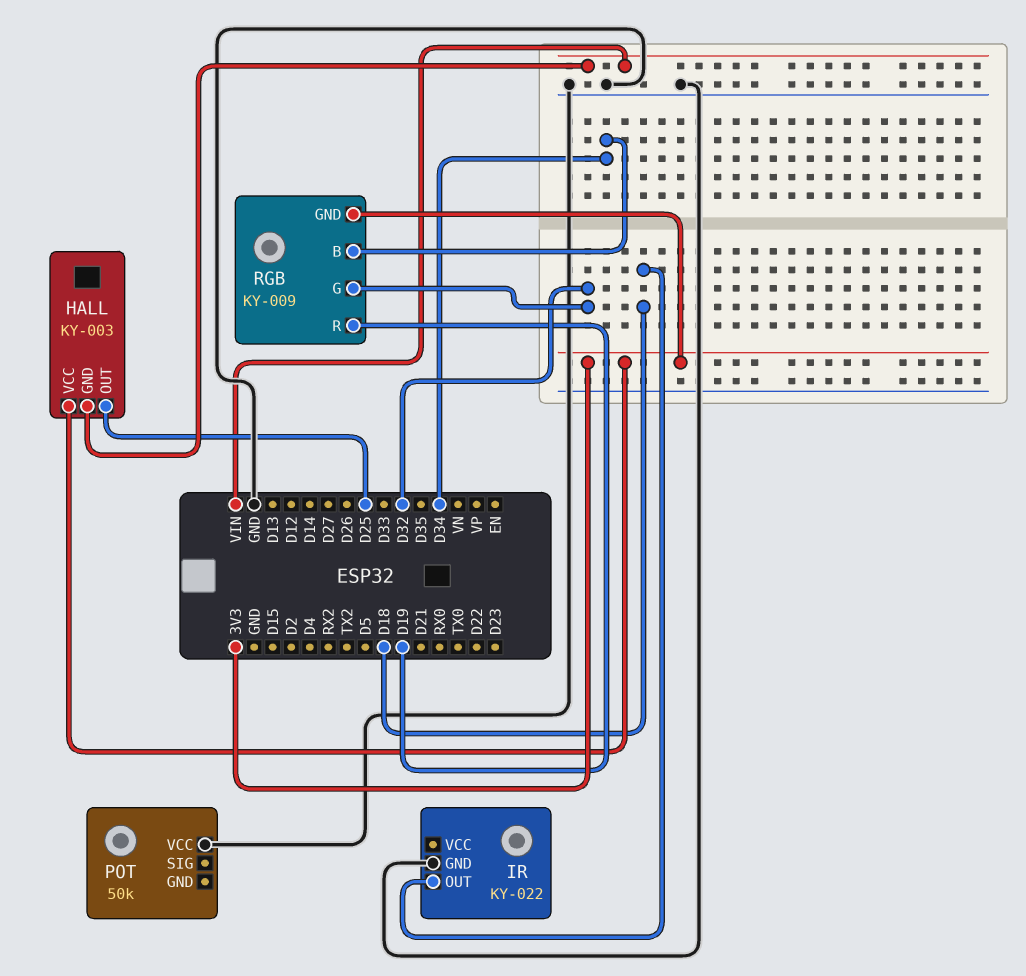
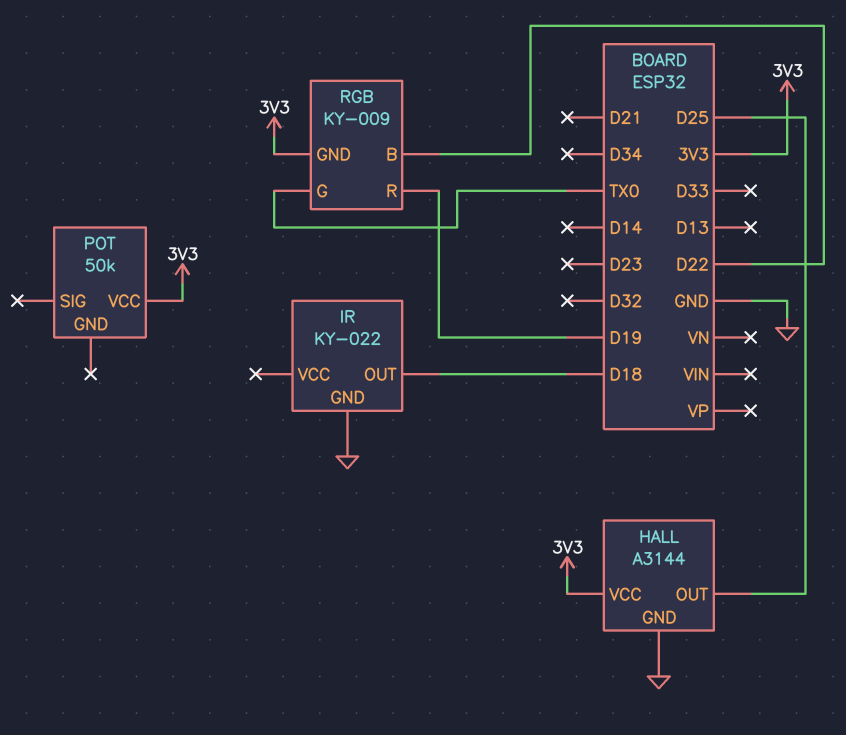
HALL: KY-003 -> A3144
HALL pin GND: VIN -> GND
POT pin VCC: GND -> 3V3
RGB pin B: D34 -> D22
RGB pin G: D32 -> TX0

